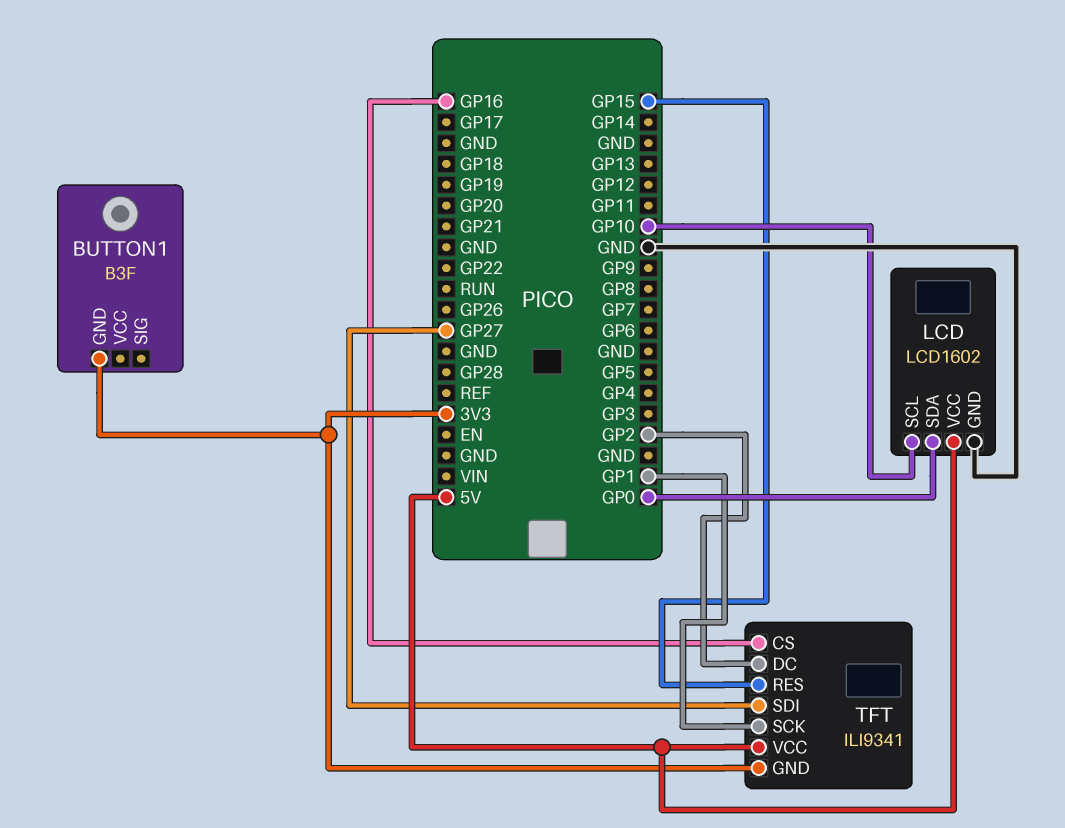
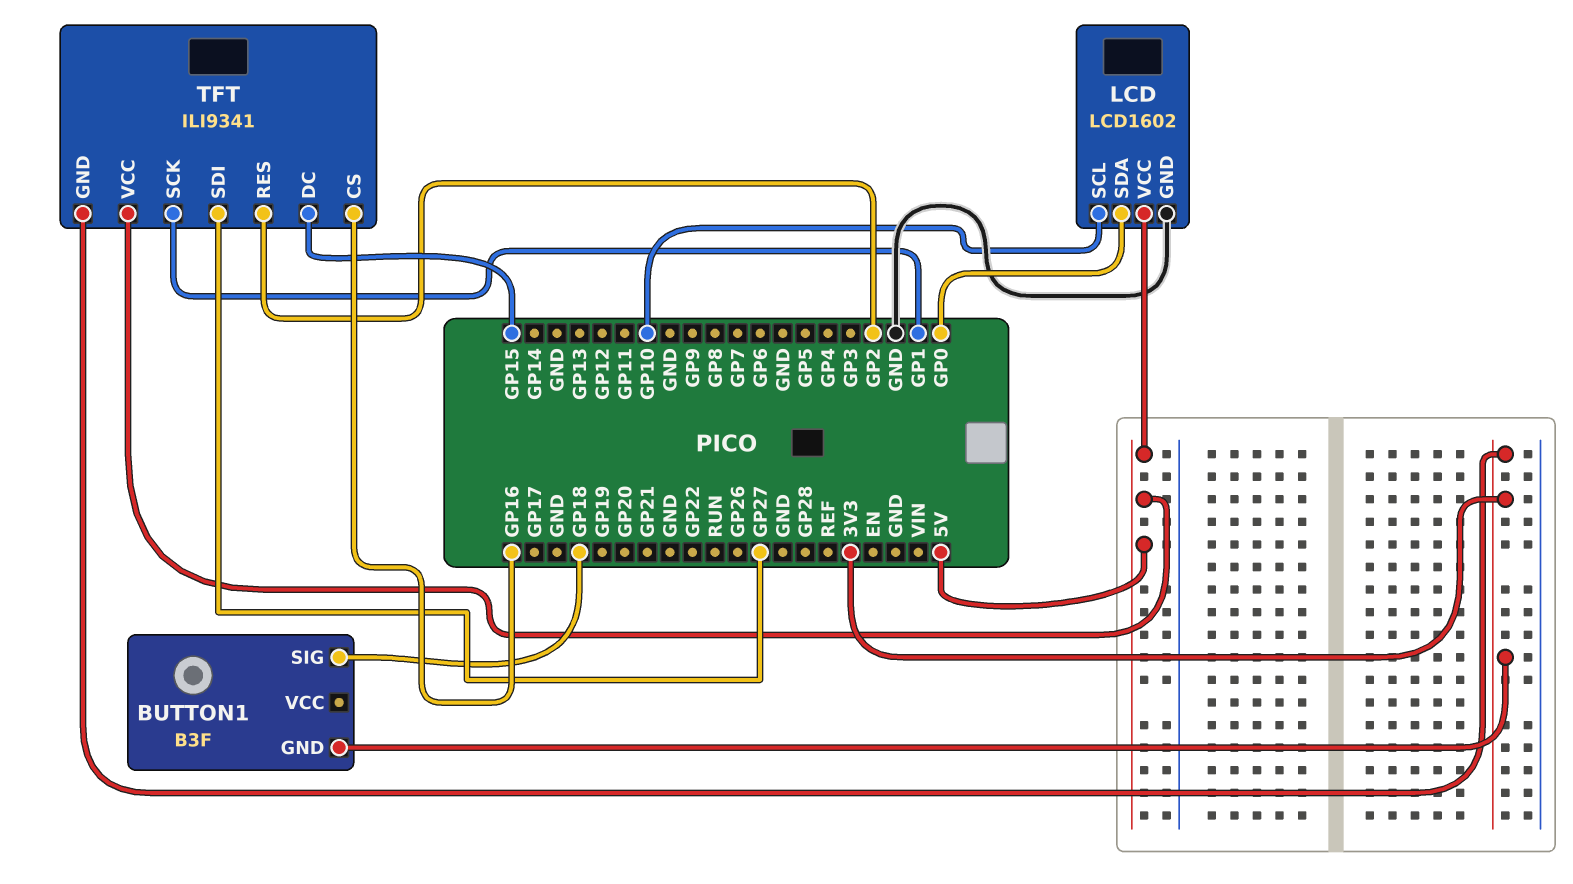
BUTTON1 pin SIG: none -> GP18
TFT pin DC: GP2 -> GP15
TFT pin RES: GP15 -> GP2

